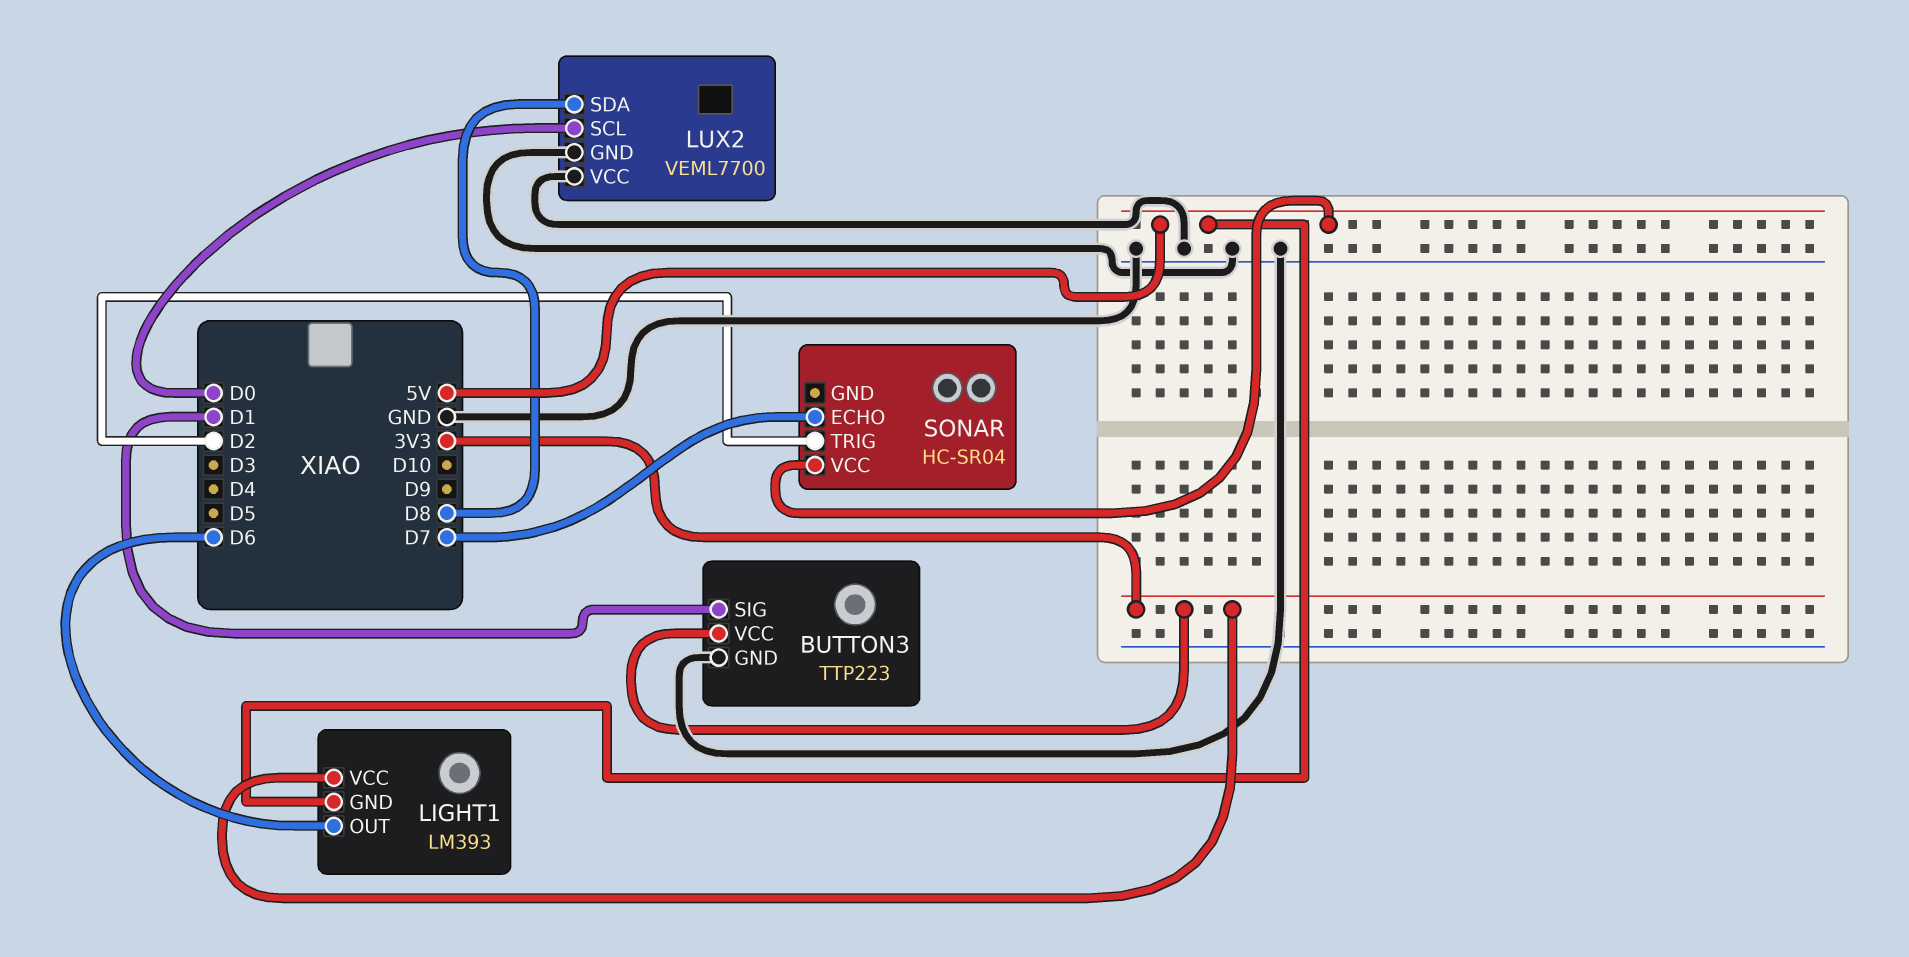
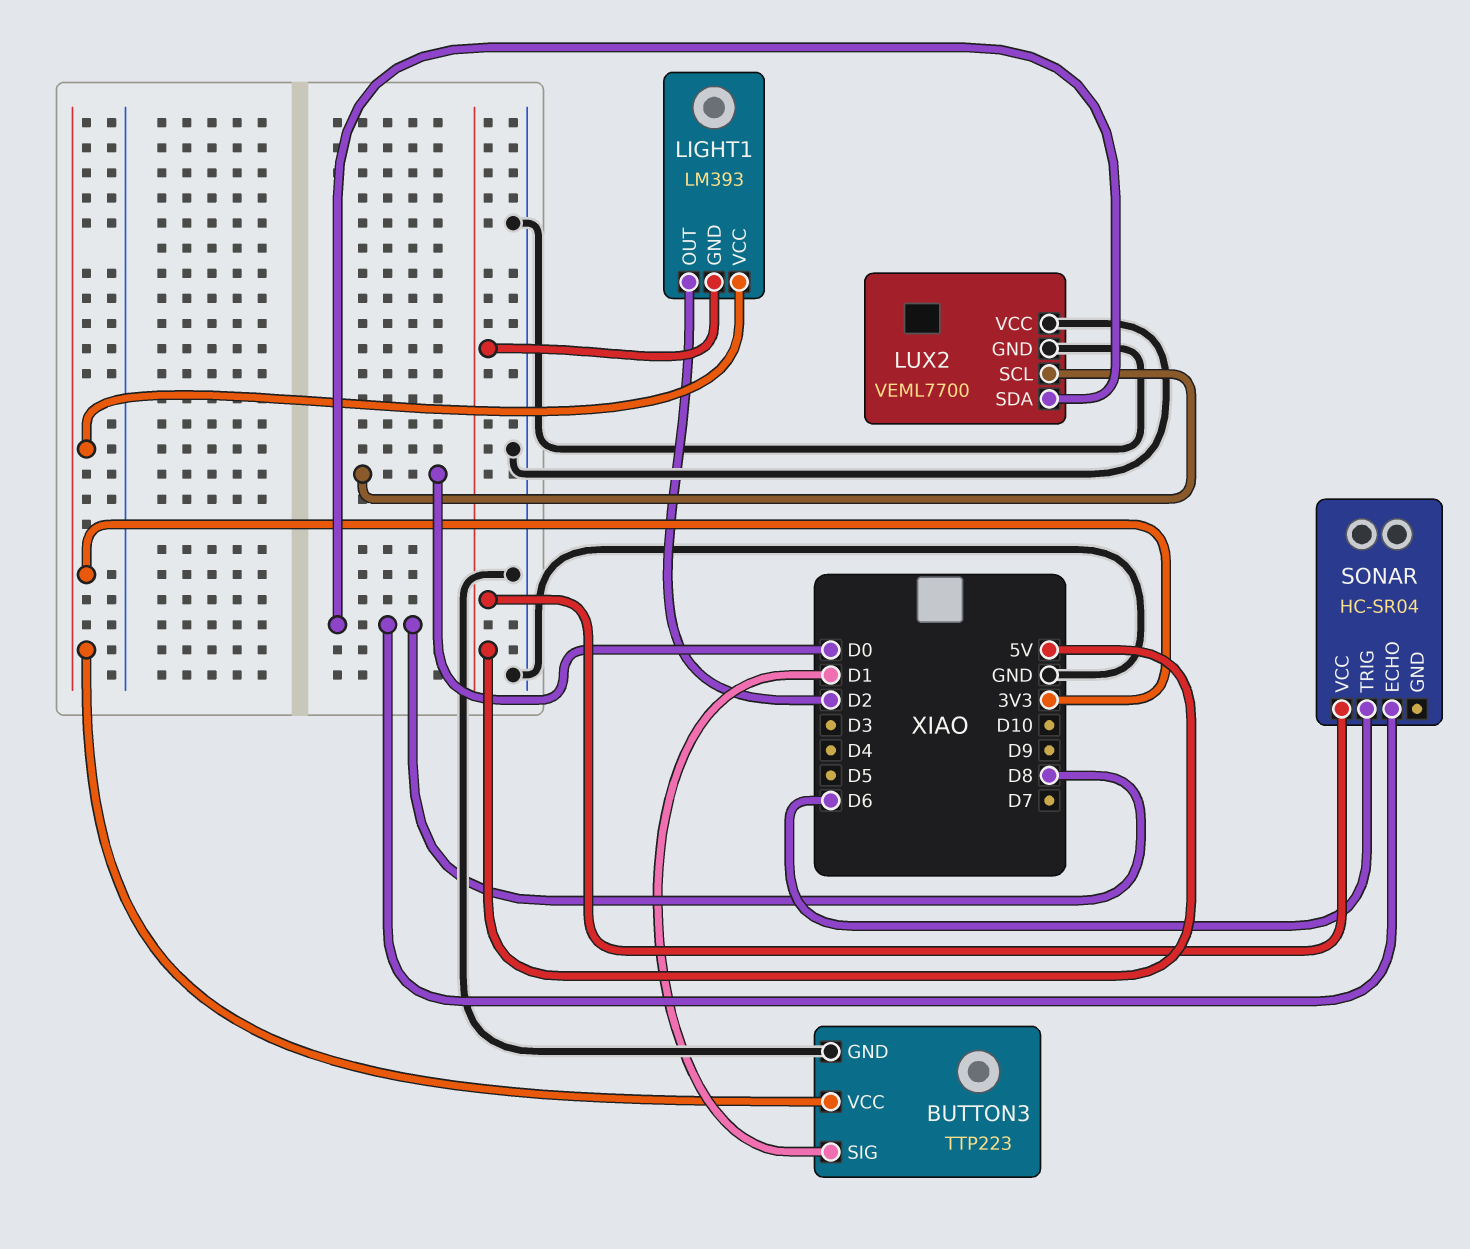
LIGHT1 pin OUT: D6 -> D2
SONAR pin ECHO: D7 -> D8
SONAR pin TRIG: D2 -> D6

